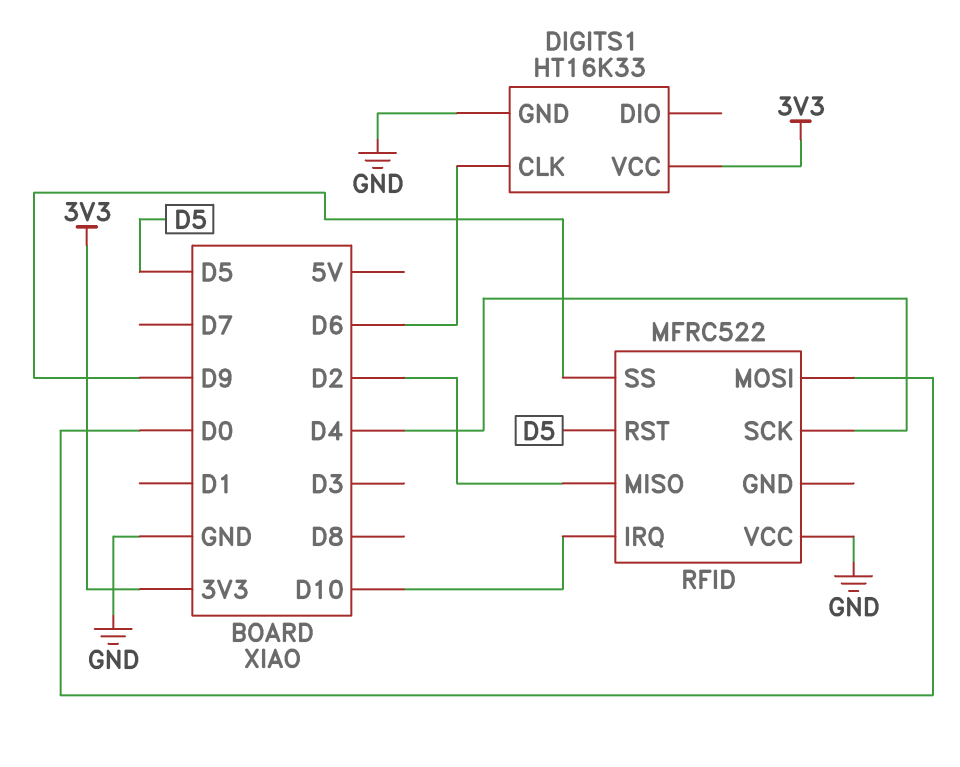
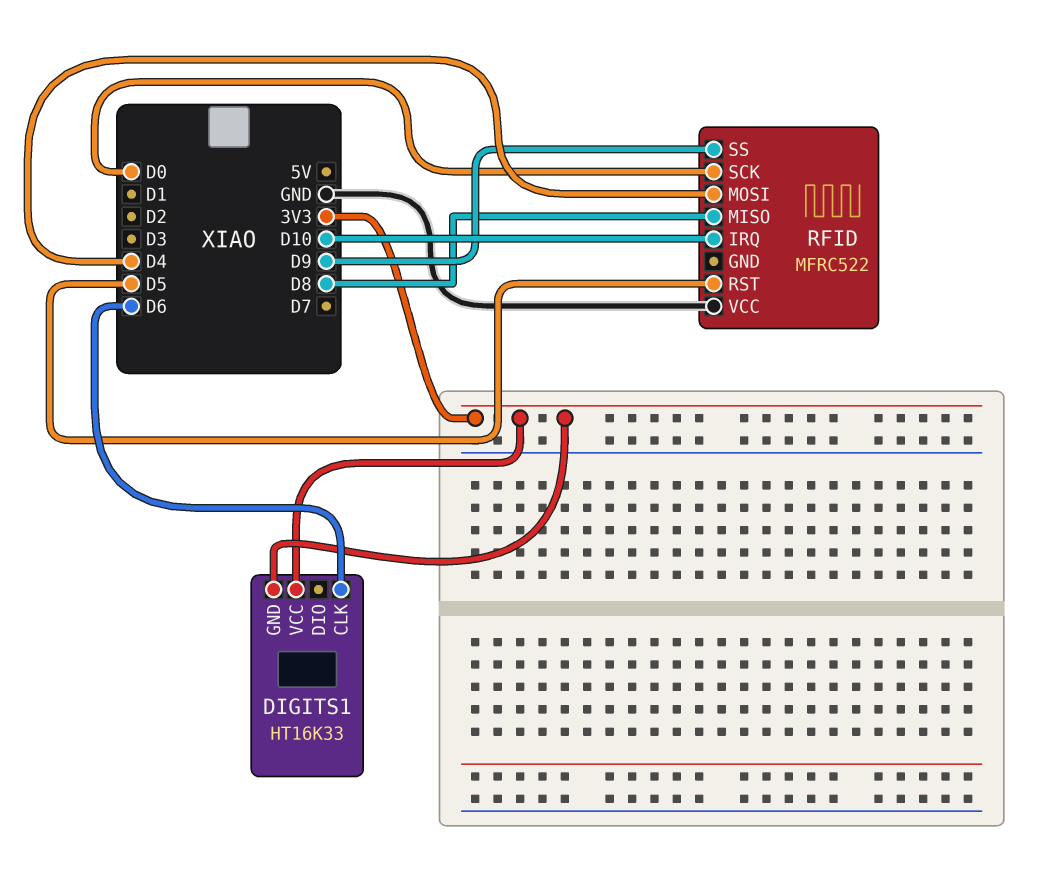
DIGITS1 pin GND: GND -> 3V3
RFID pin MISO: D2 -> D8
RFID pin MOSI: D0 -> D4
RFID pin SCK: D4 -> D0

